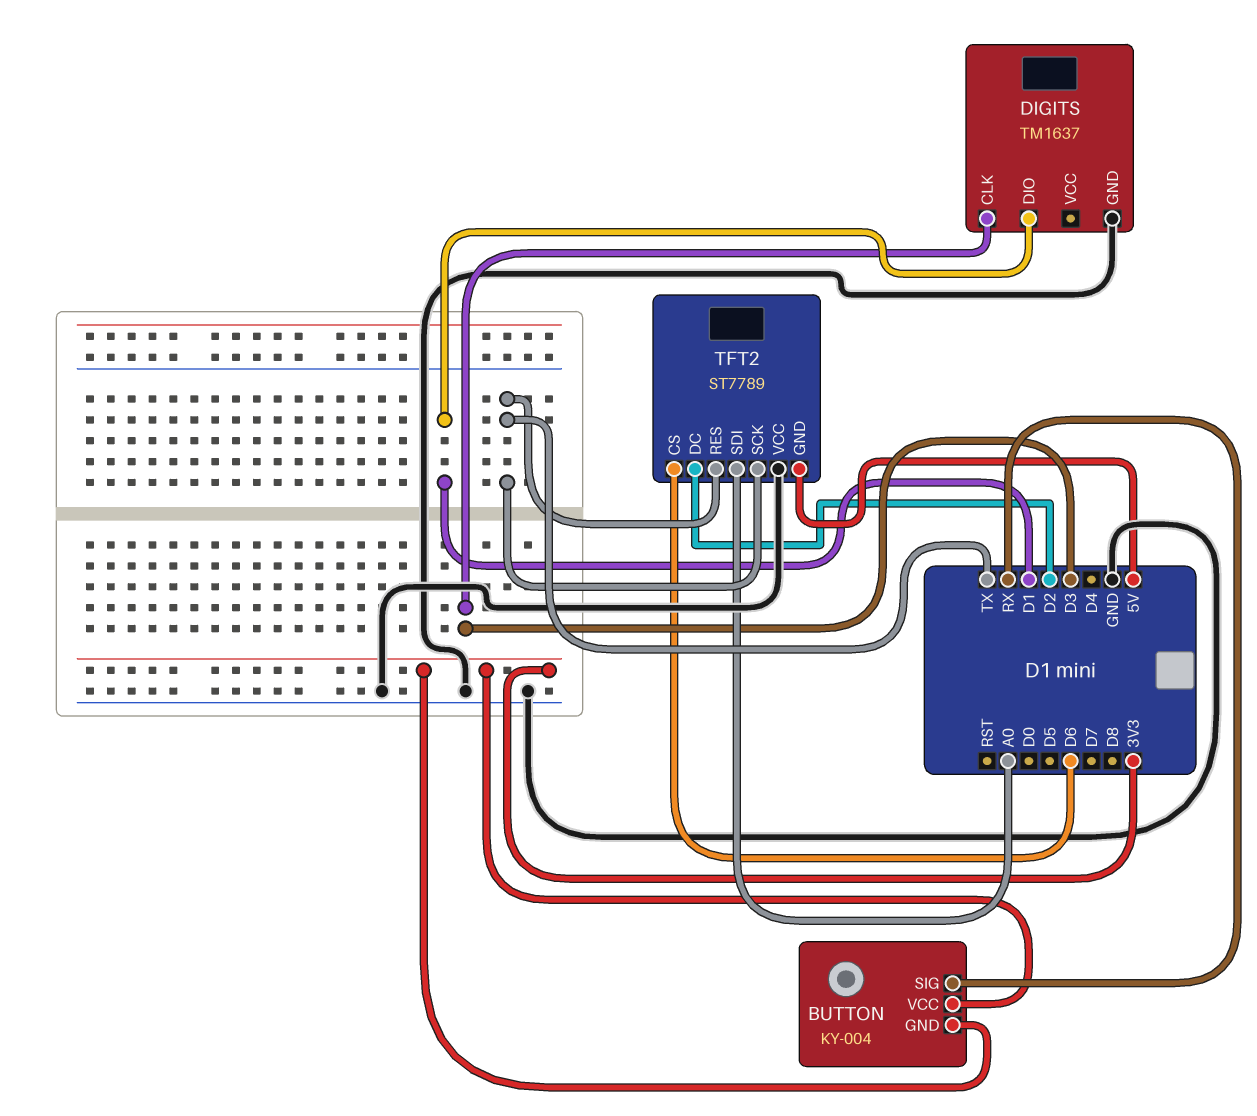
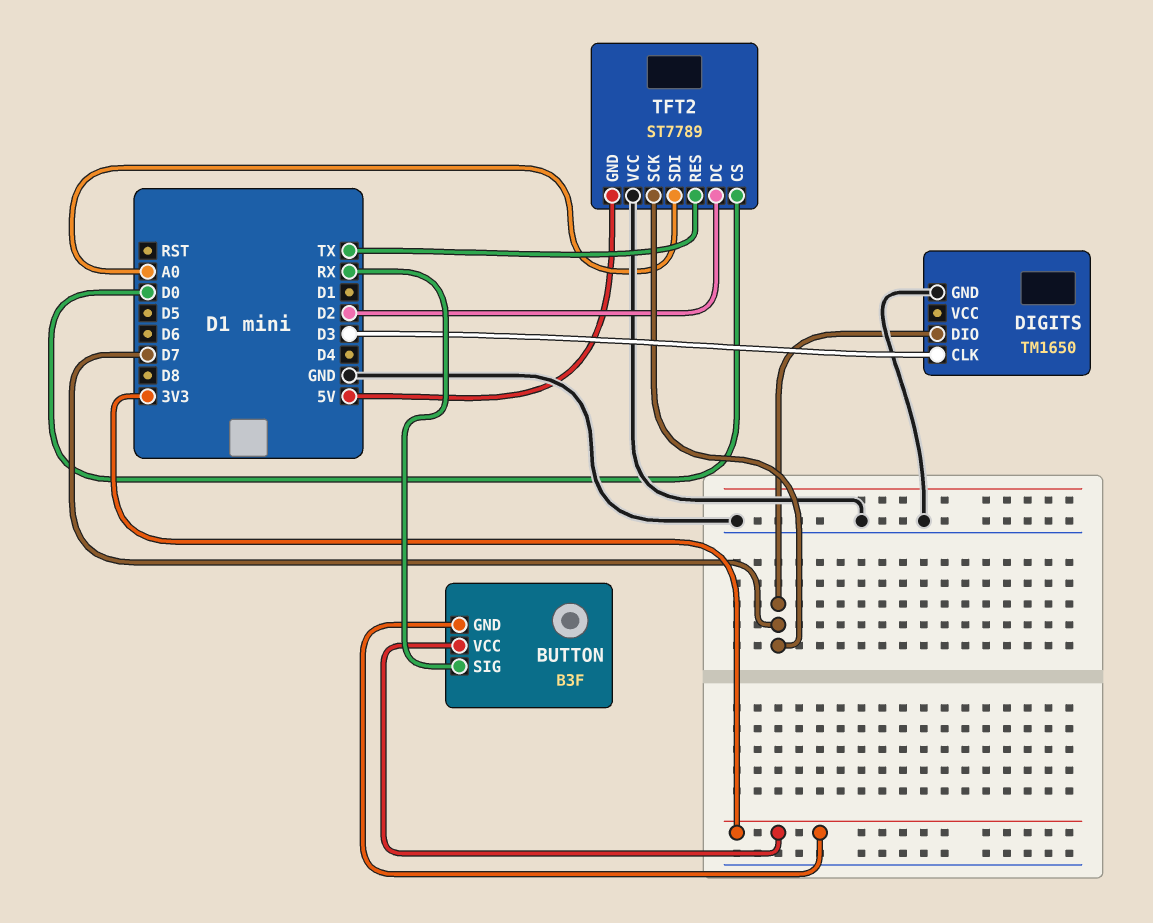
BUTTON: KY-004 -> B3F
DIGITS: TM1637 -> TM1650
DIGITS pin DIO: D1 -> D7
TFT2 pin CS: D6 -> D0
TFT2 pin SCK: TX -> D7

